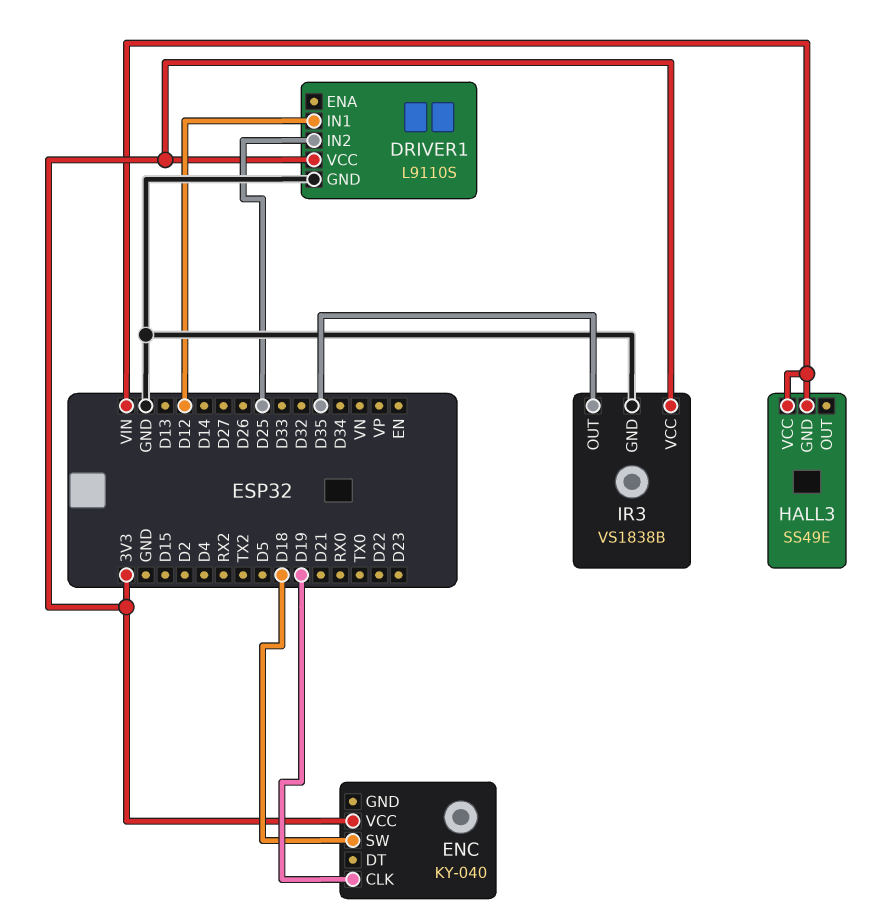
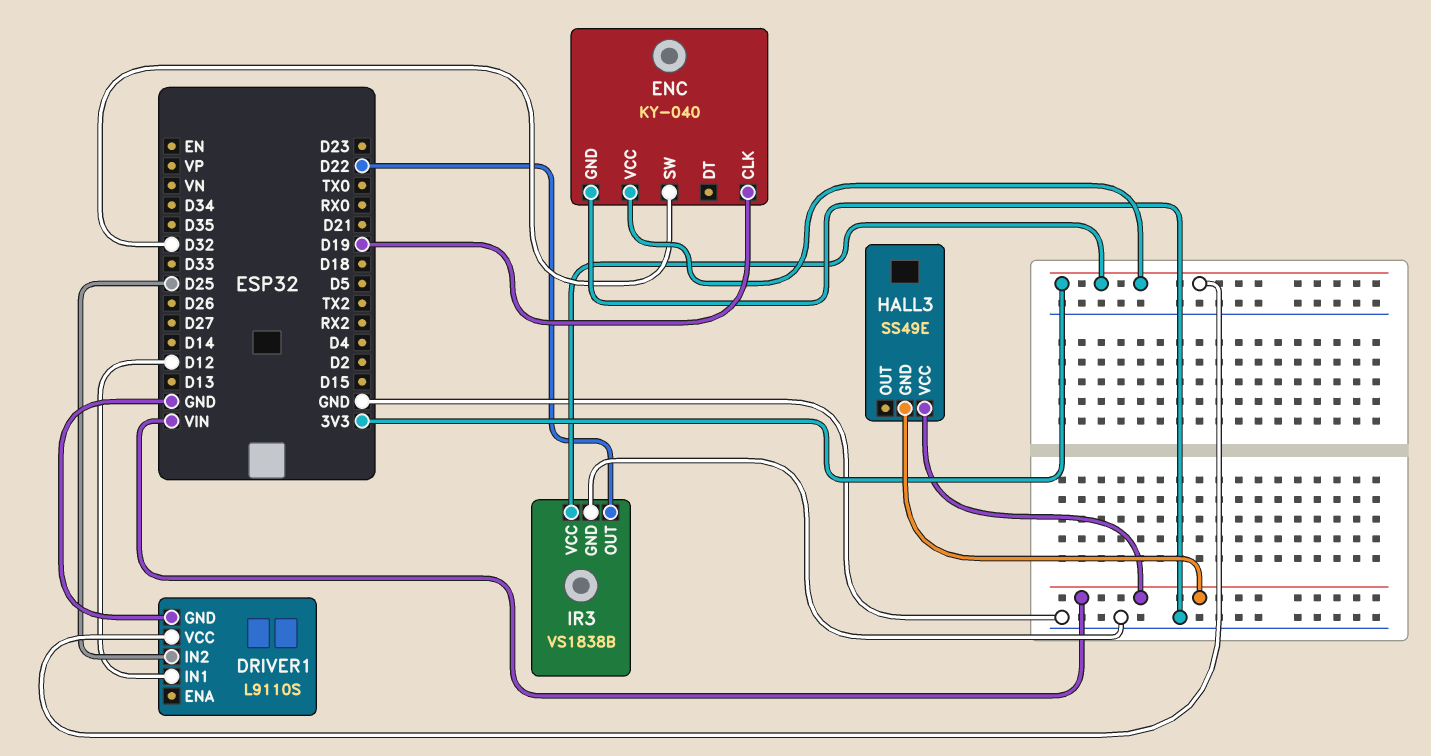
ENC pin GND: none -> GND
ENC pin SW: D18 -> D32
IR3 pin OUT: D35 -> D22

